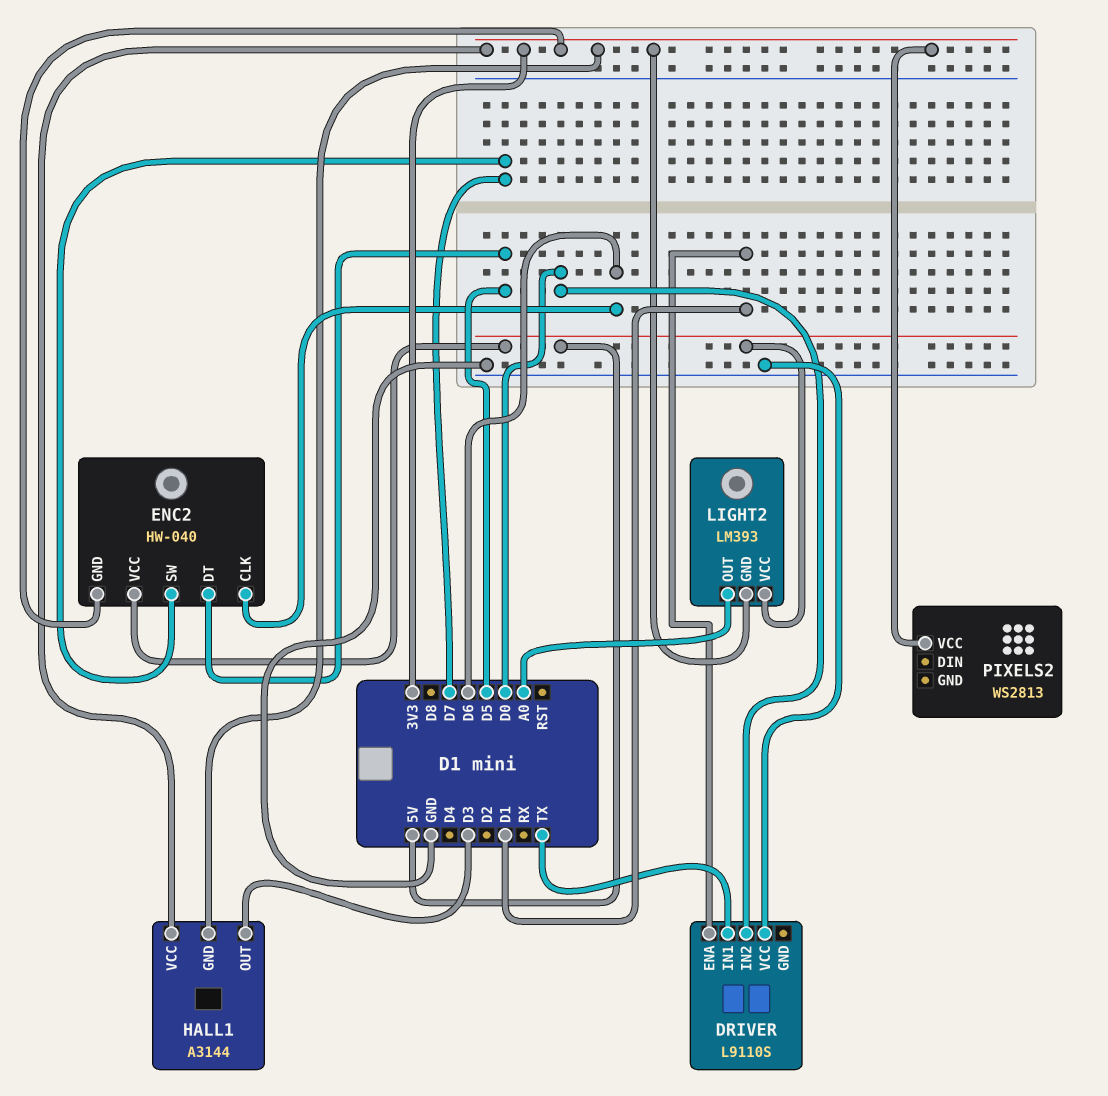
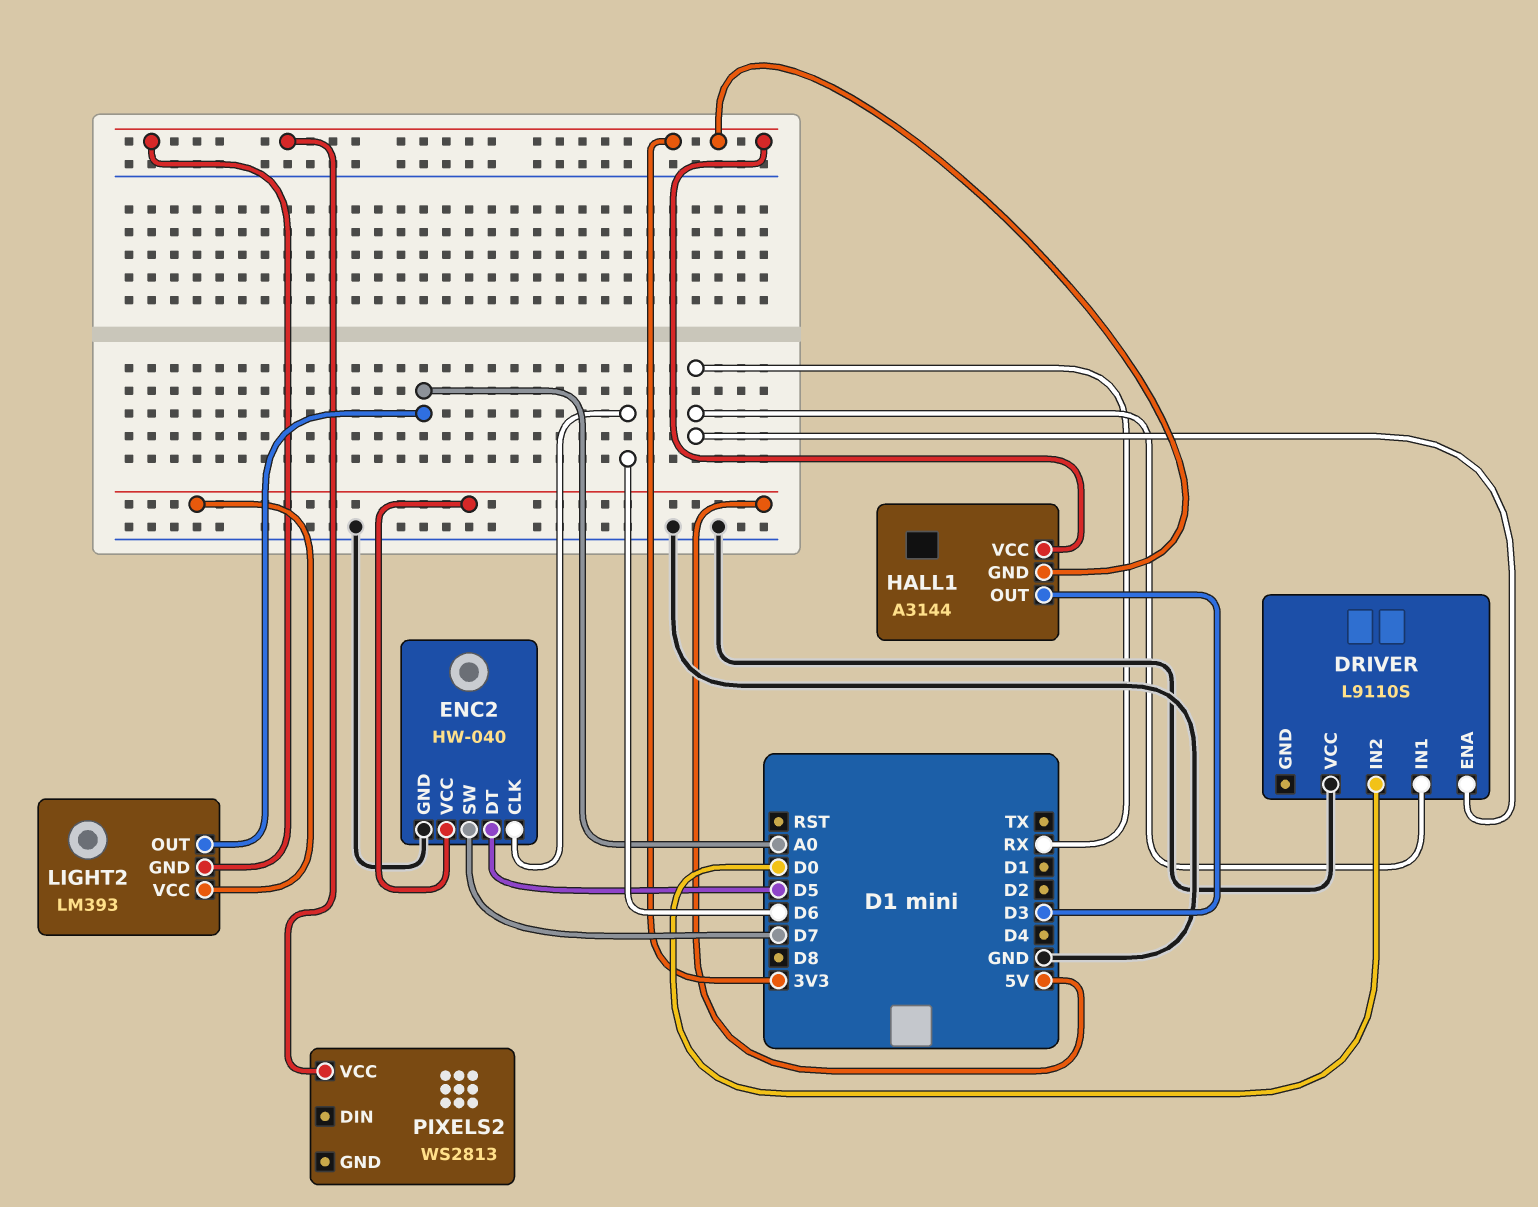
DRIVER pin ENA: D1 -> RX
DRIVER pin IN1: TX -> RX
ENC2 pin GND: 3V3 -> GND

